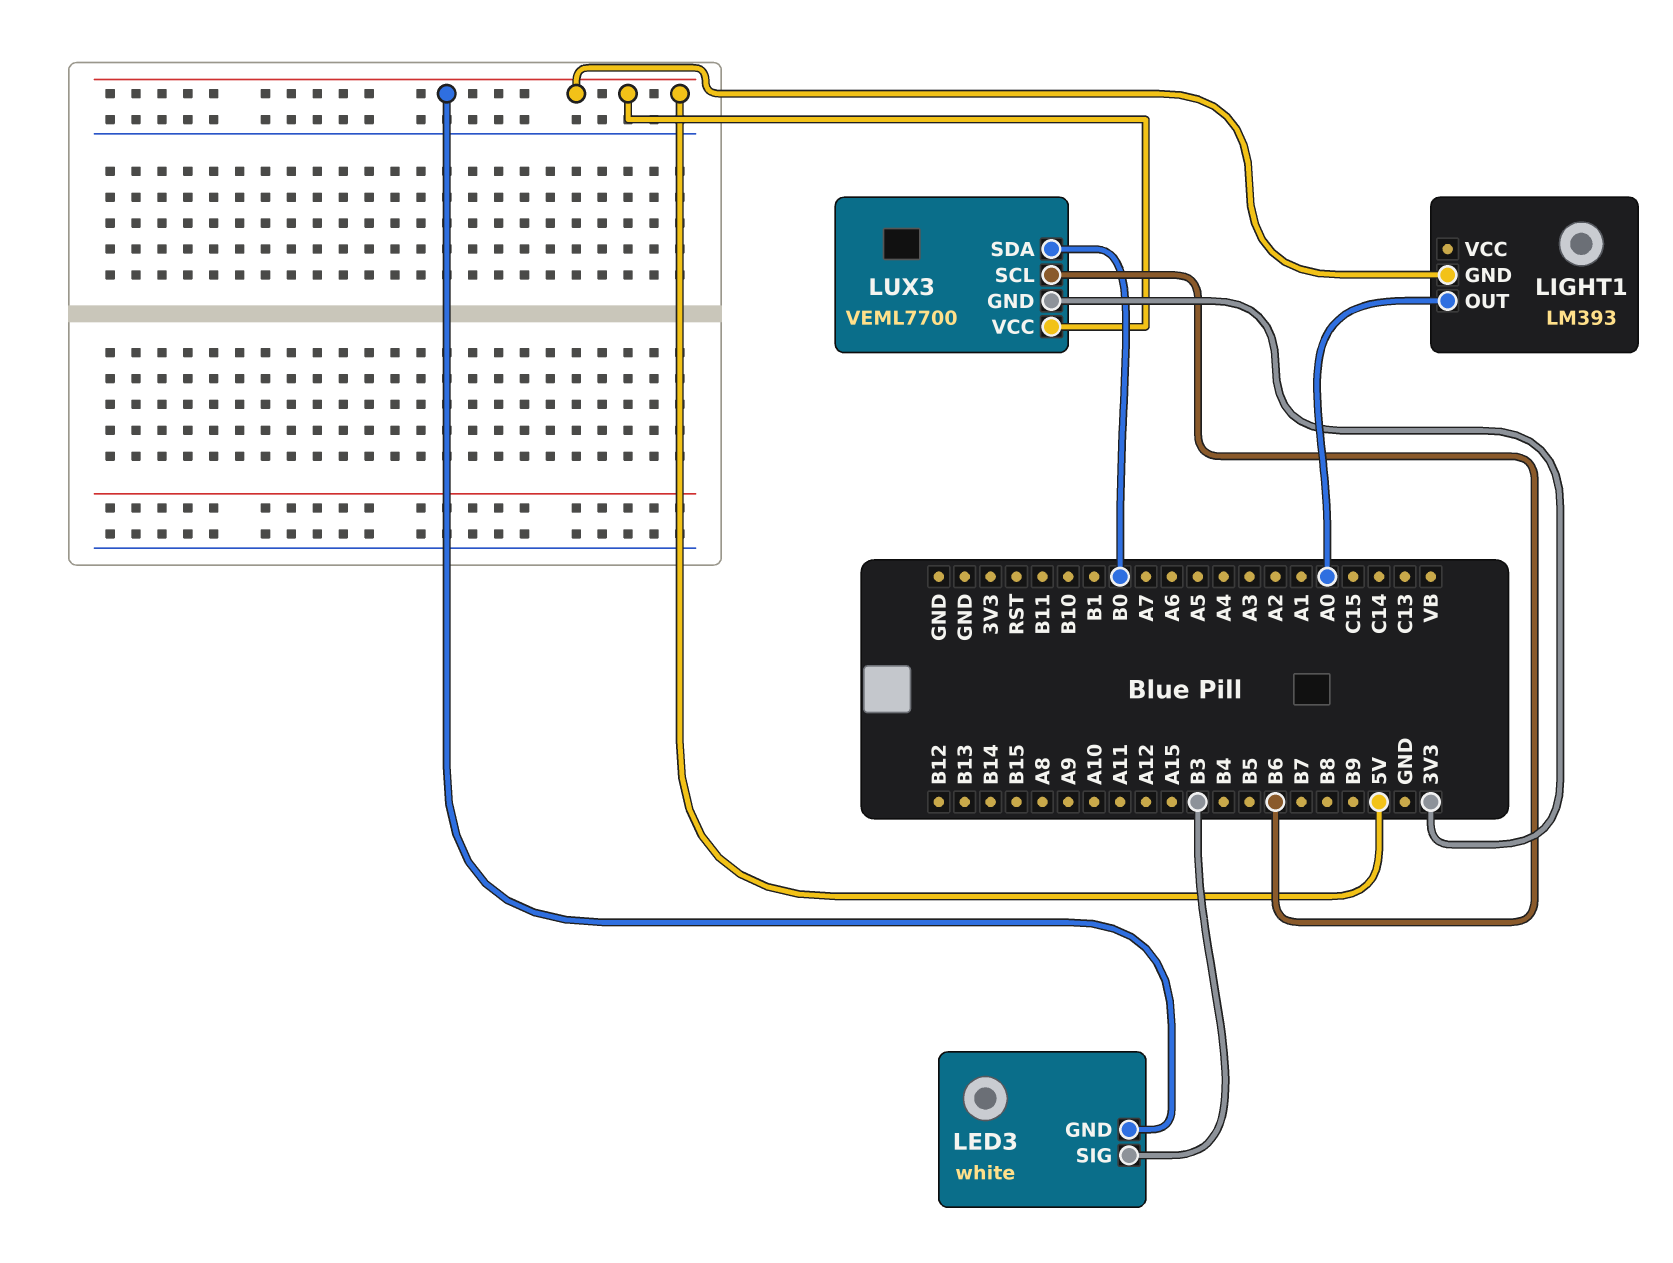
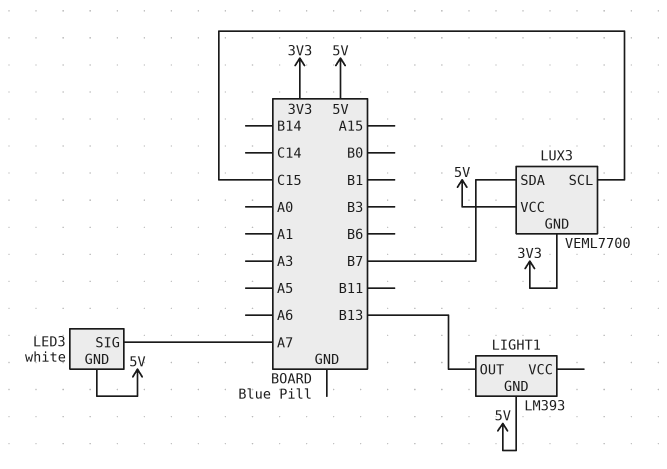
LED3 pin SIG: B3 -> A7
LIGHT1 pin OUT: A0 -> B13
LUX3 pin SCL: B6 -> C15
LUX3 pin SDA: B0 -> B7

